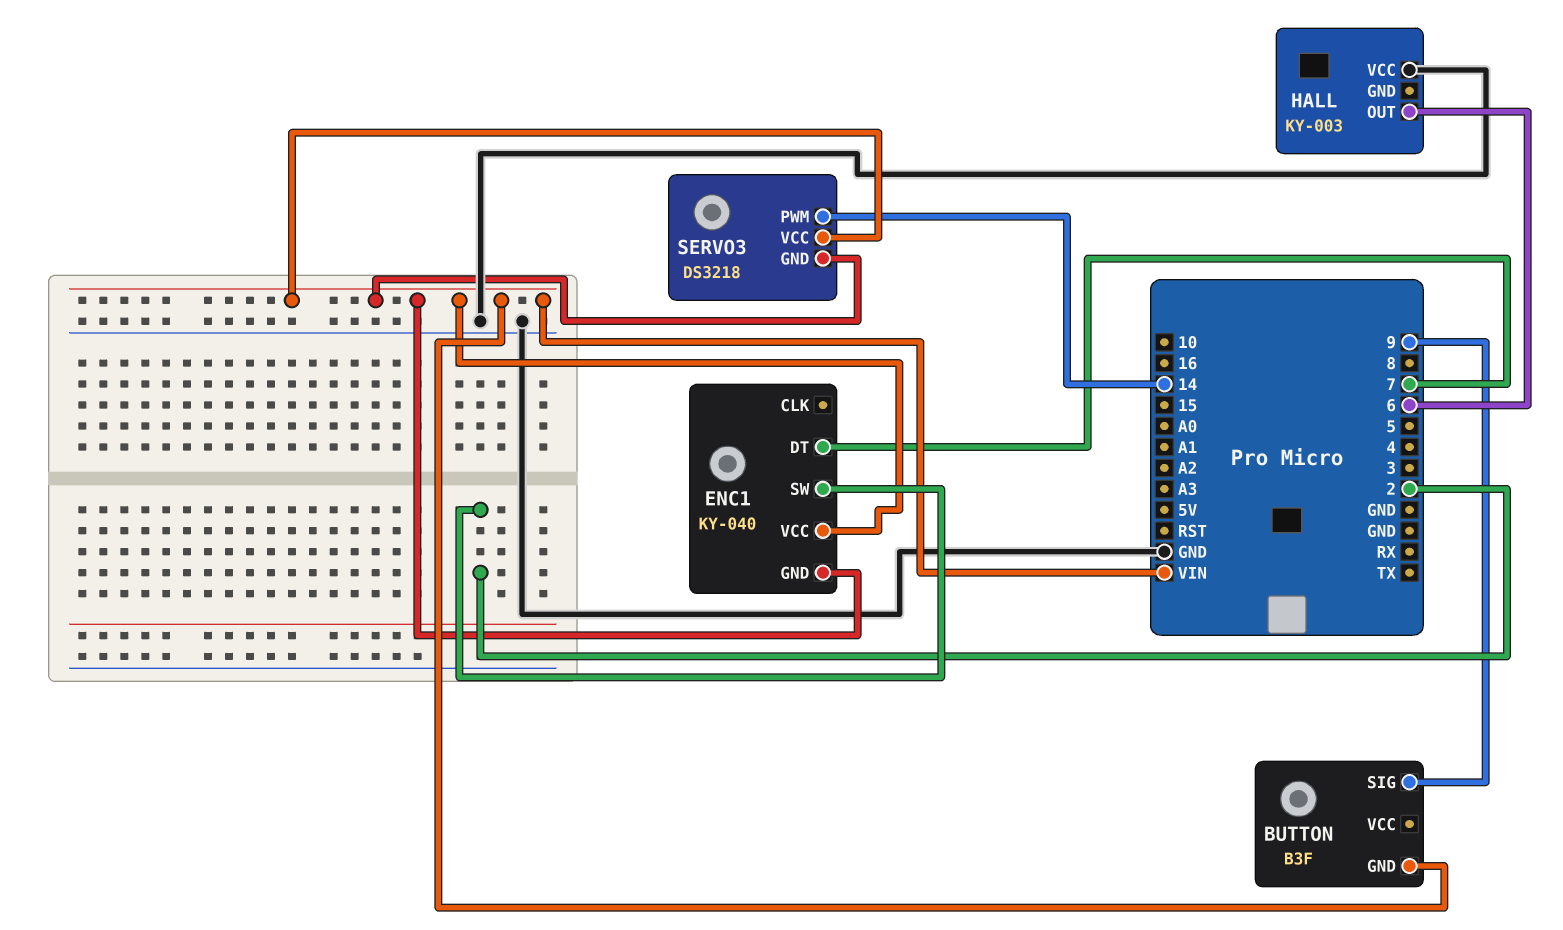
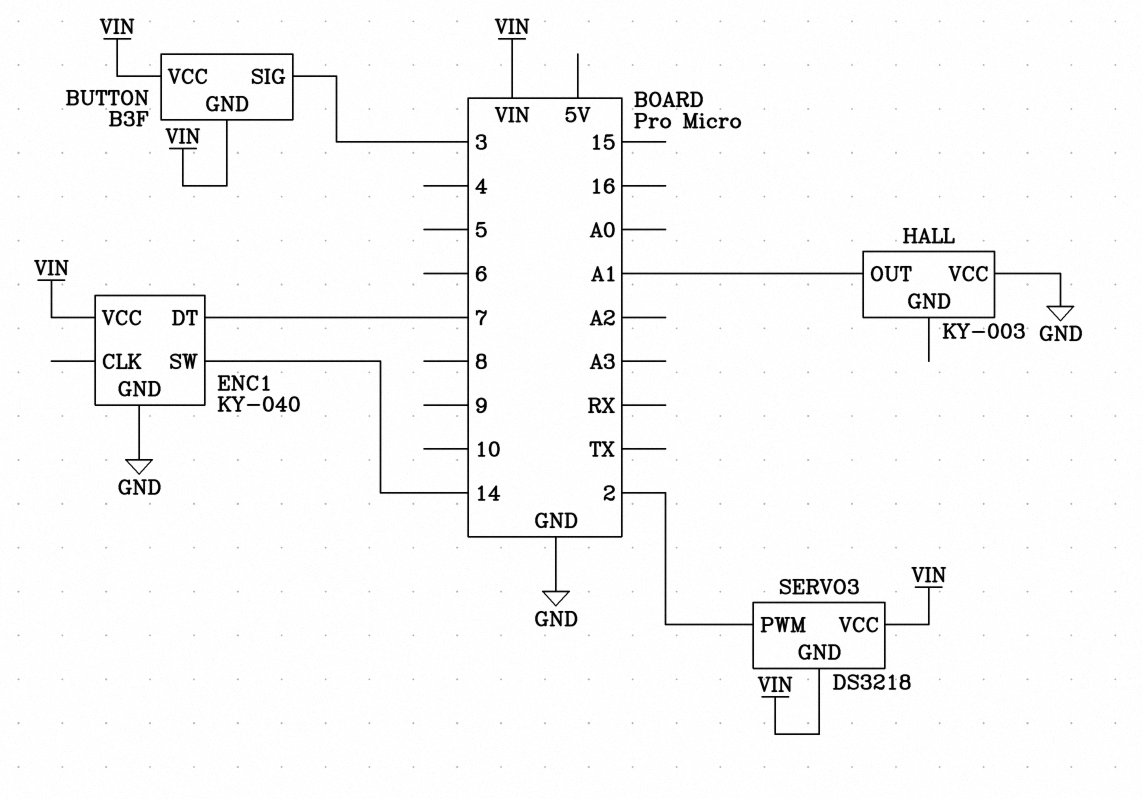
BUTTON pin SIG: 9 -> 3
BUTTON pin VCC: none -> VIN
ENC1 pin GND: VIN -> GND
ENC1 pin SW: 2 -> 14
HALL pin OUT: 6 -> A1
SERVO3 pin PWM: 14 -> 2

